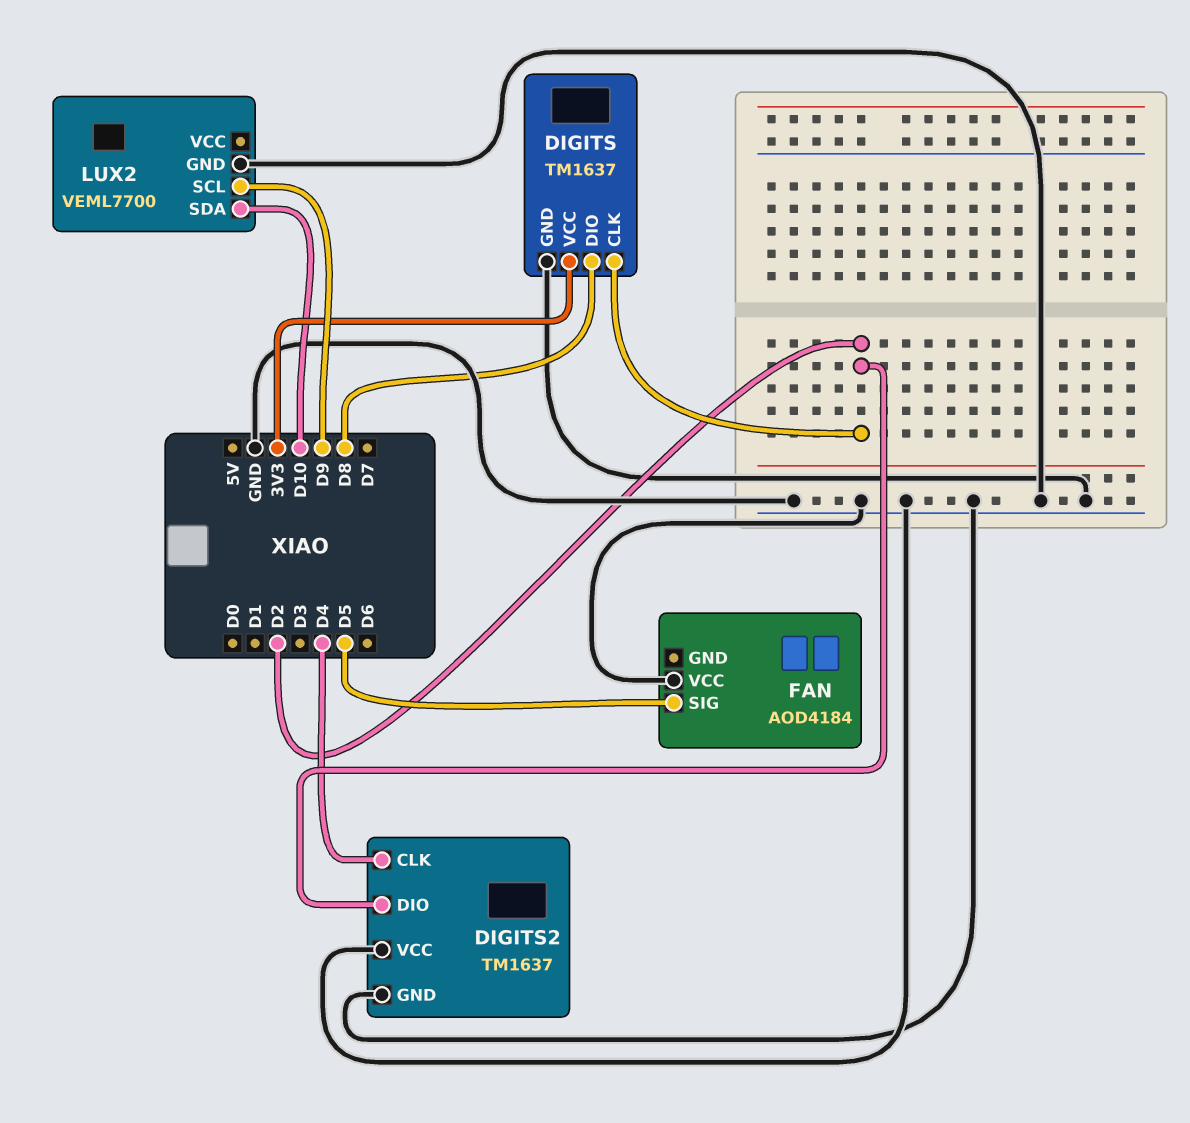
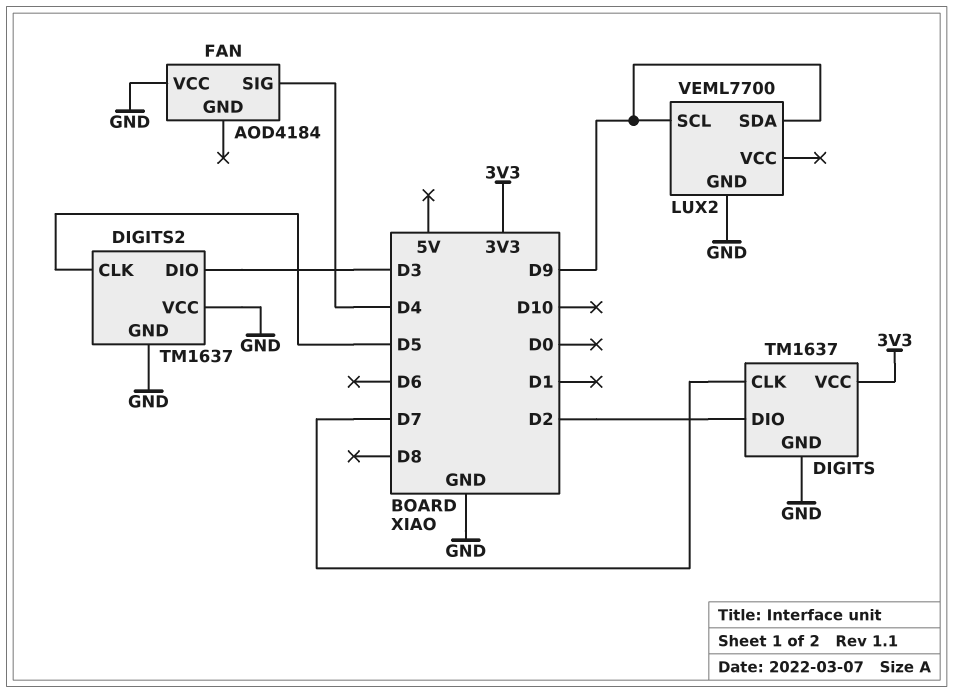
DIGITS pin CLK: D2 -> D7
DIGITS pin DIO: D8 -> D2
DIGITS2 pin CLK: D4 -> D5
DIGITS2 pin DIO: D2 -> D3
FAN pin SIG: D5 -> D4
LUX2 pin SDA: D10 -> D9

